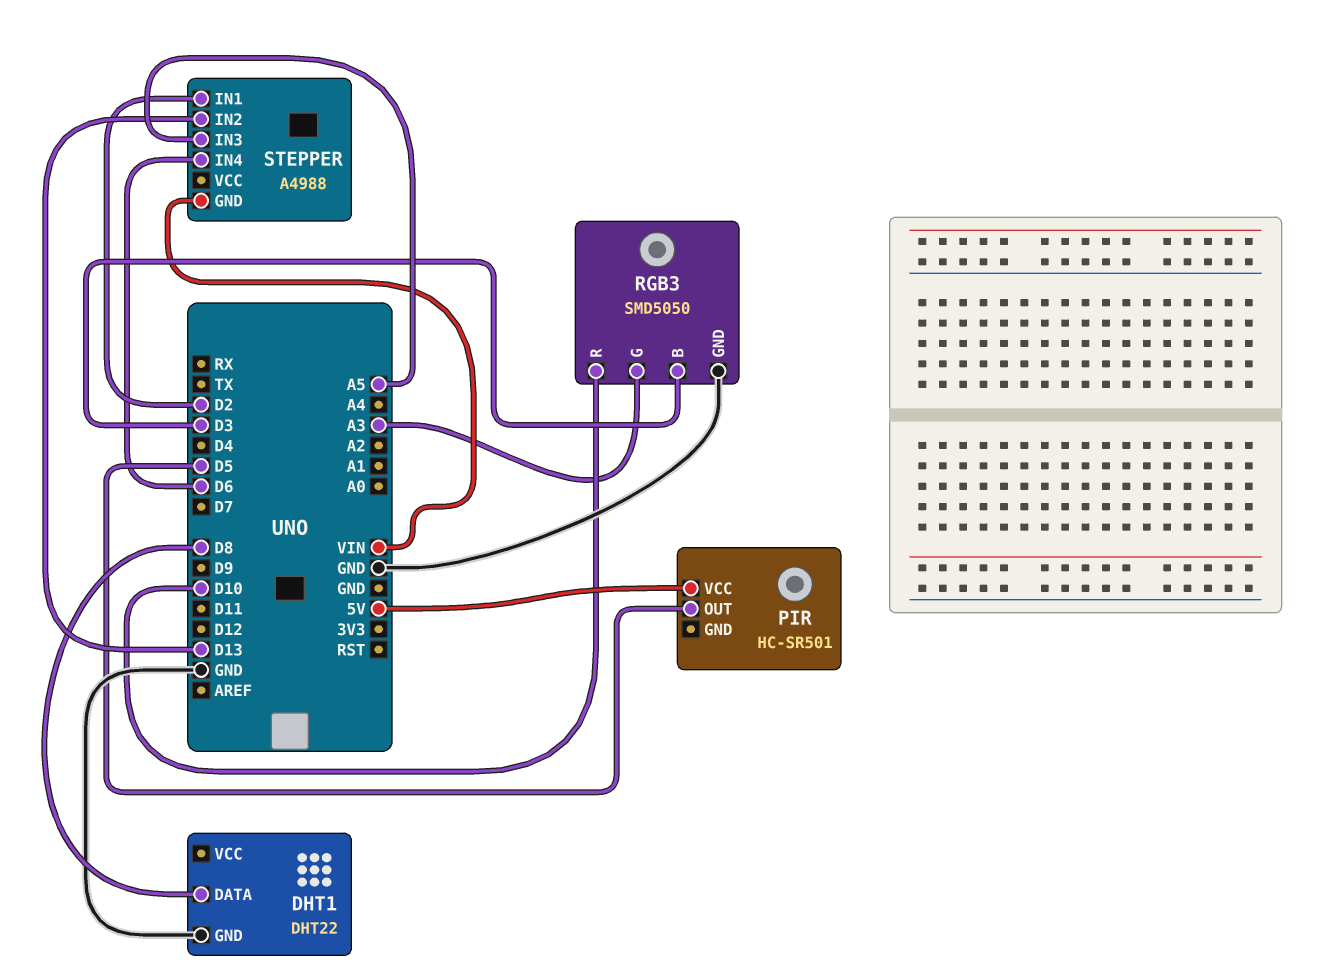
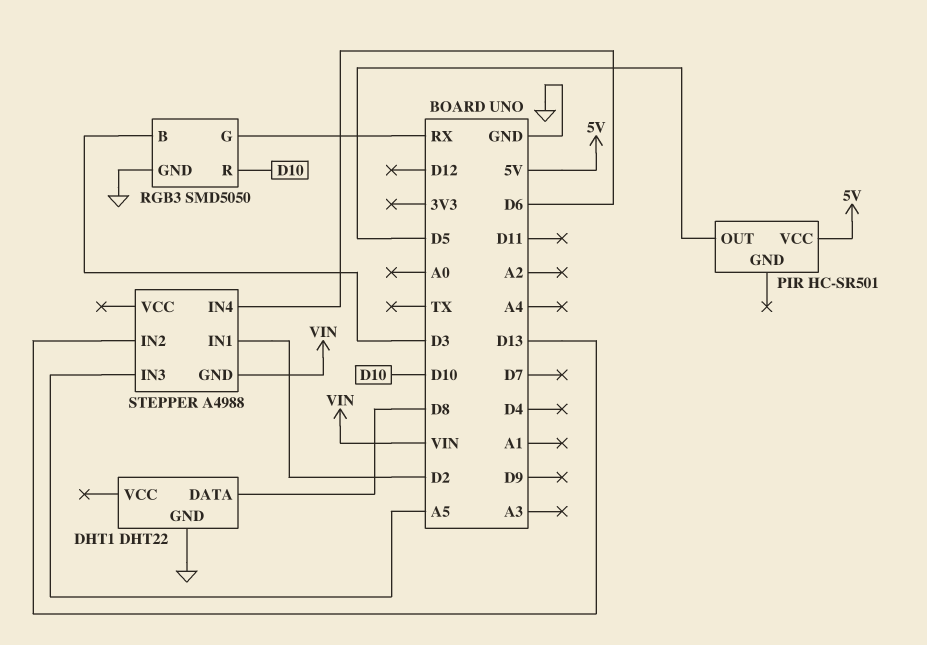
RGB3 pin G: A3 -> RX

